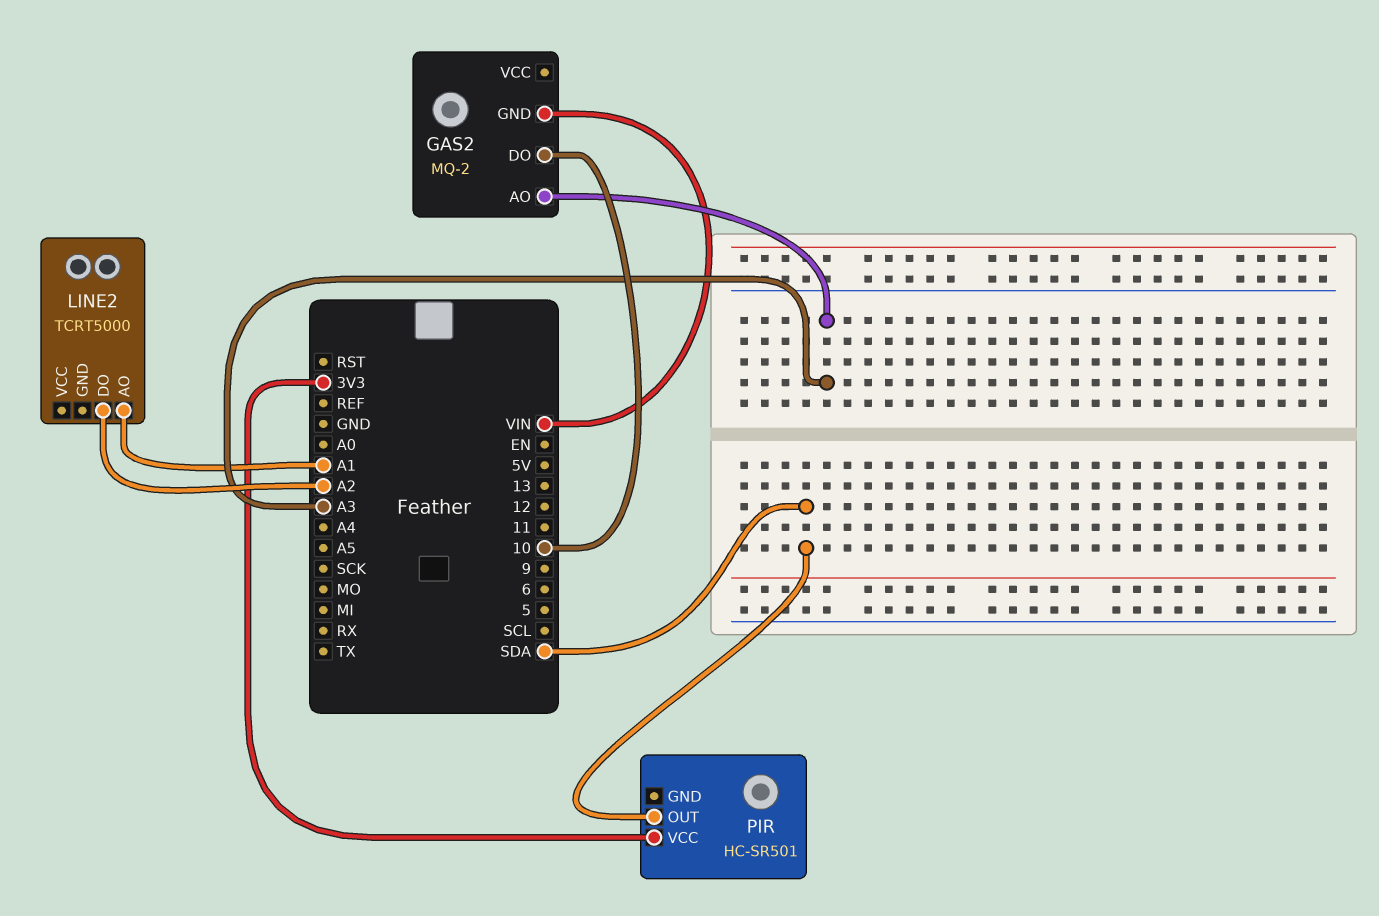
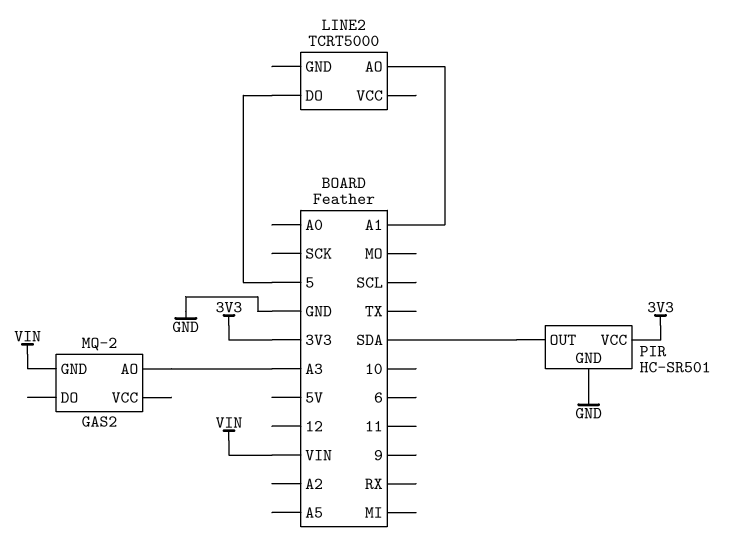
GAS2 pin DO: 10 -> none
LINE2 pin DO: A2 -> 5
PIR pin GND: none -> GND

